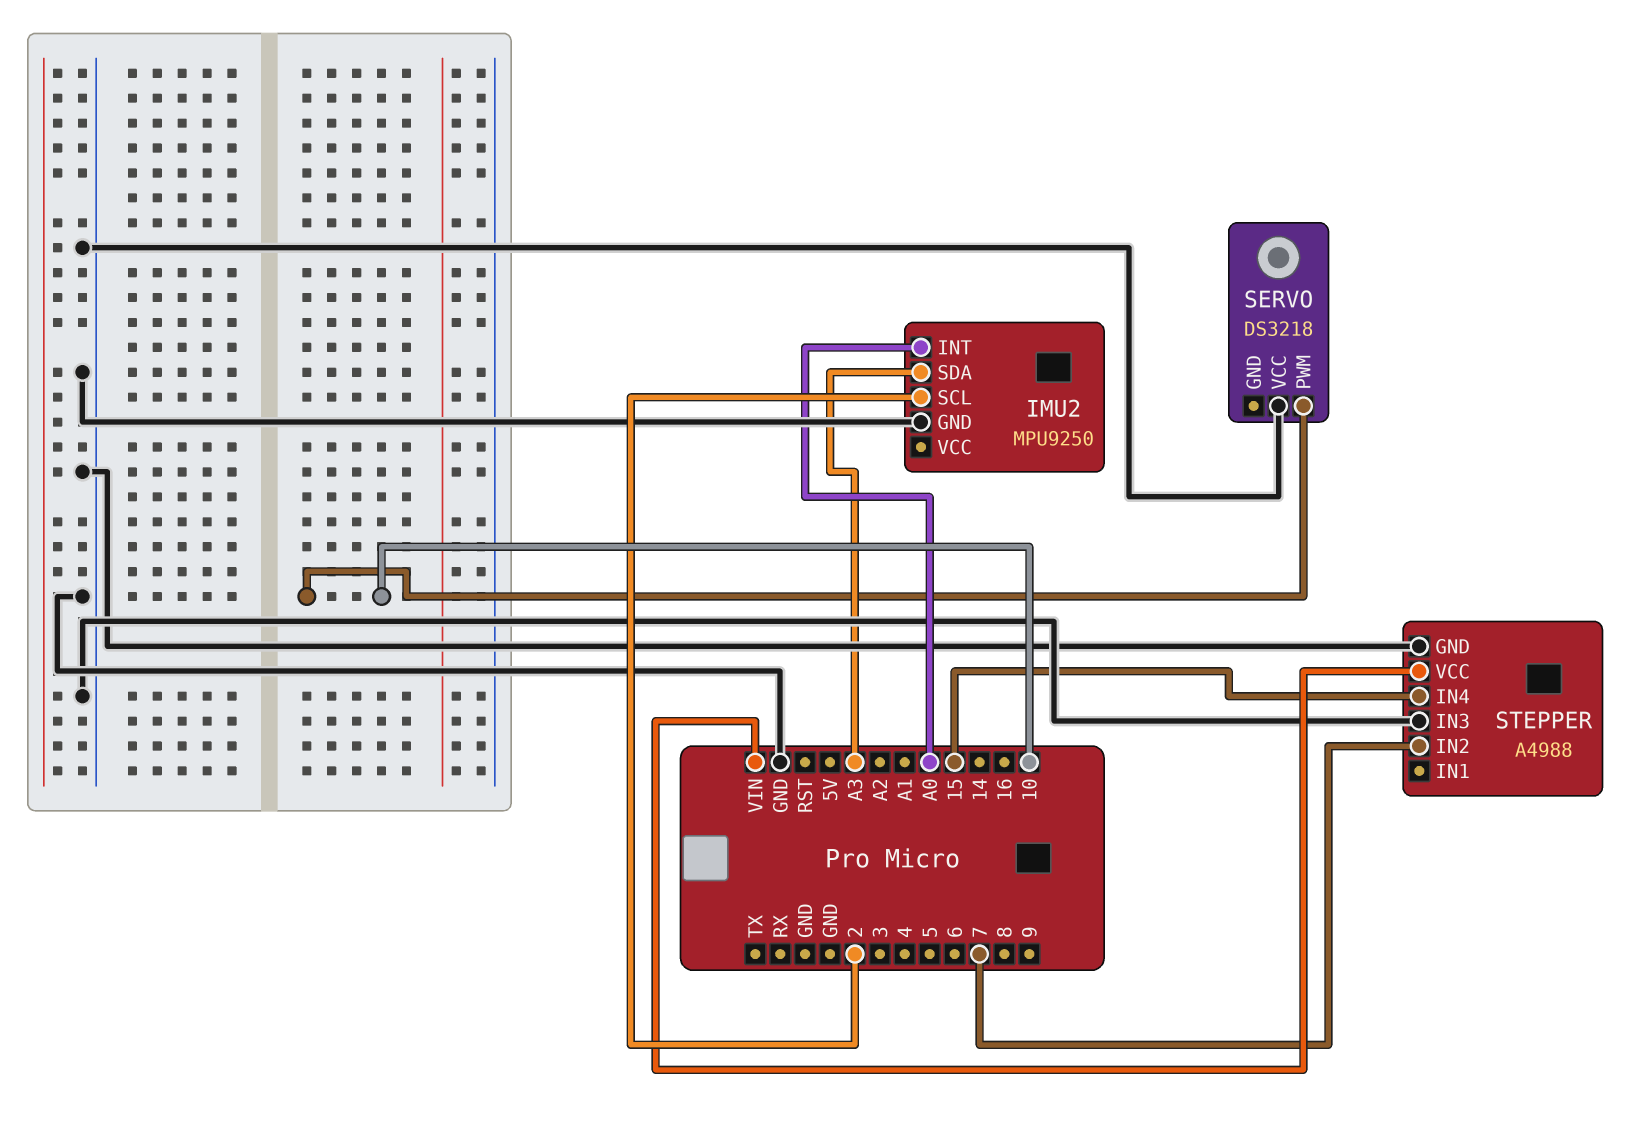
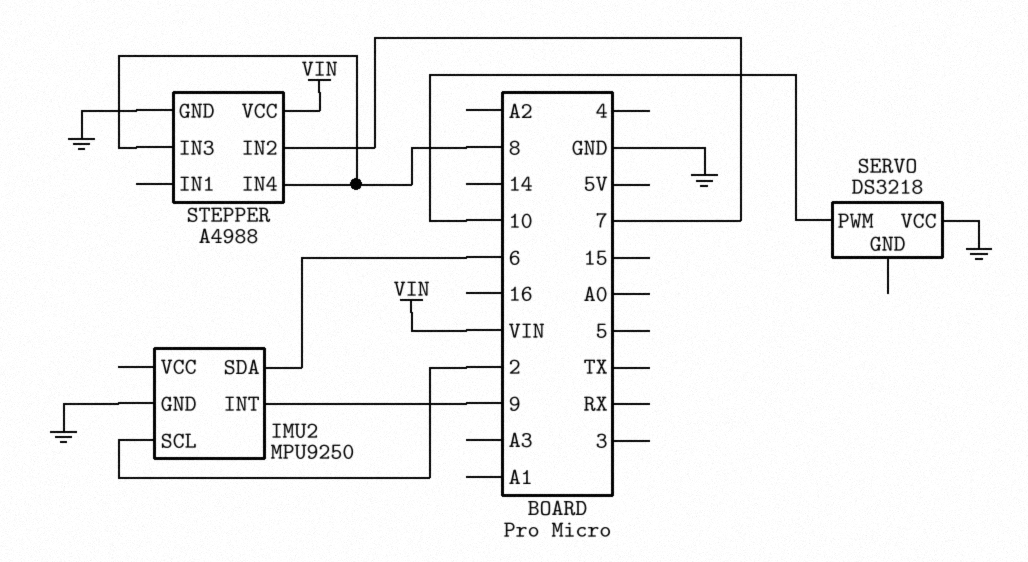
IMU2 pin INT: A0 -> 9
IMU2 pin SDA: A3 -> 6
STEPPER pin IN3: GND -> 8
STEPPER pin IN4: 15 -> 8

